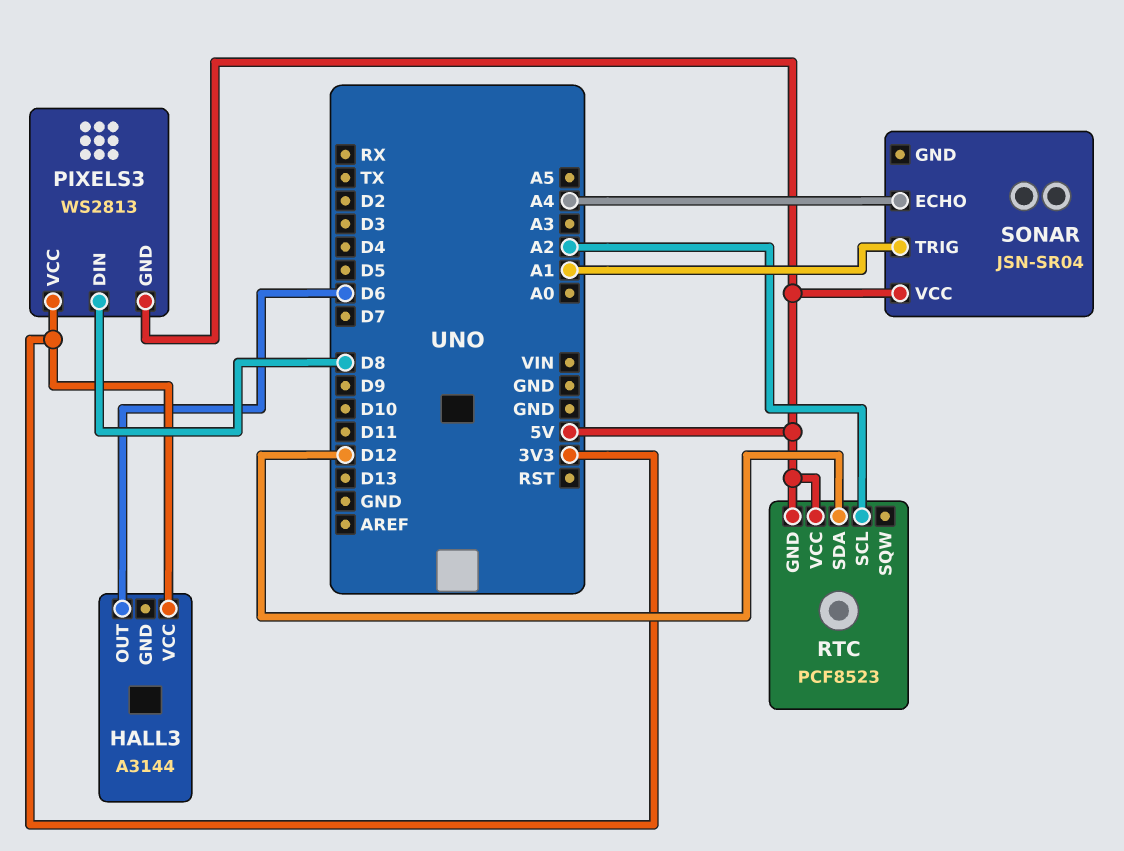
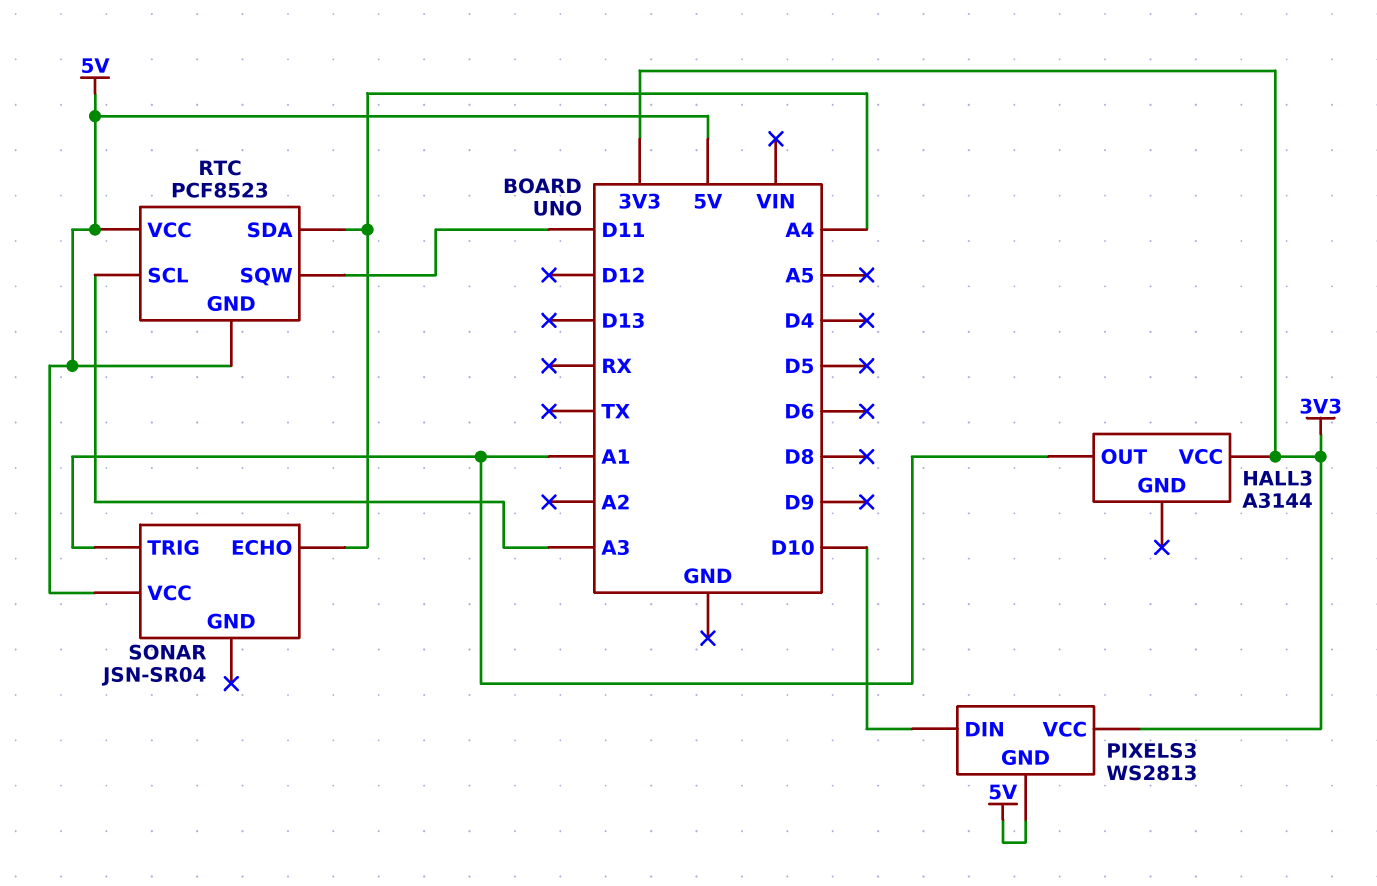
HALL3 pin OUT: D6 -> A1
PIXELS3 pin DIN: D8 -> D10
RTC pin SCL: A2 -> A3
RTC pin SDA: D12 -> A4
RTC pin SQW: none -> D11

